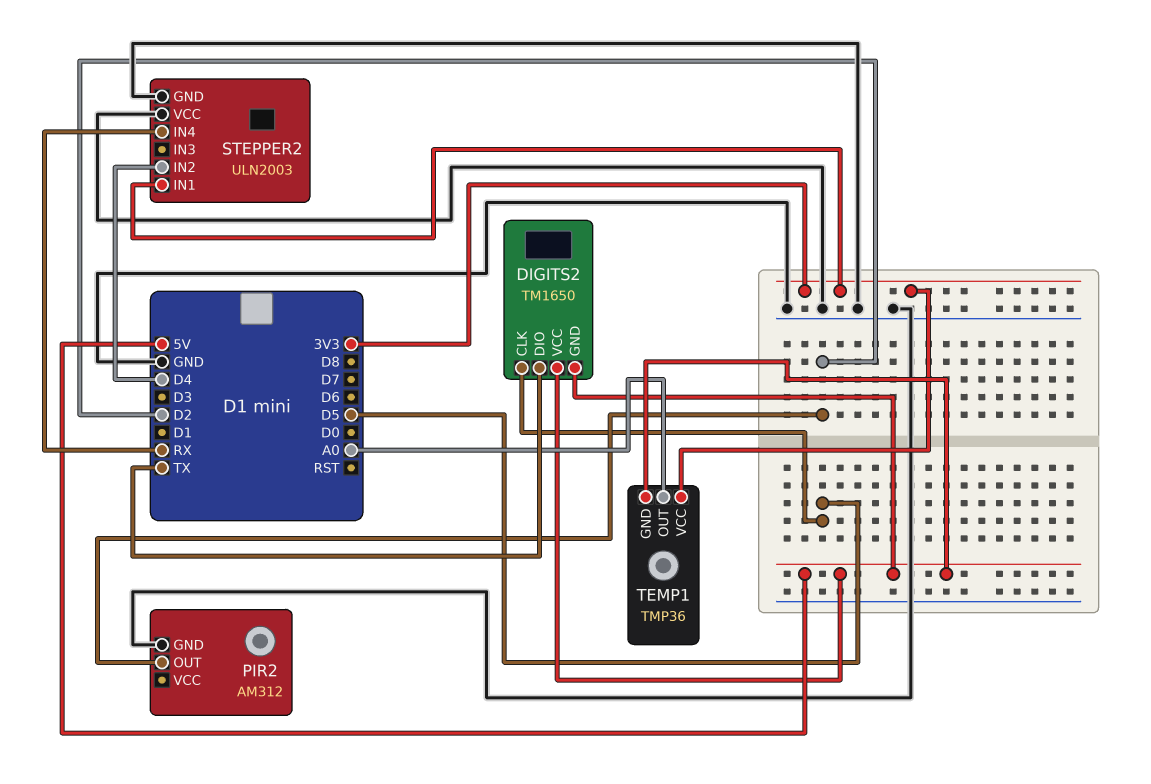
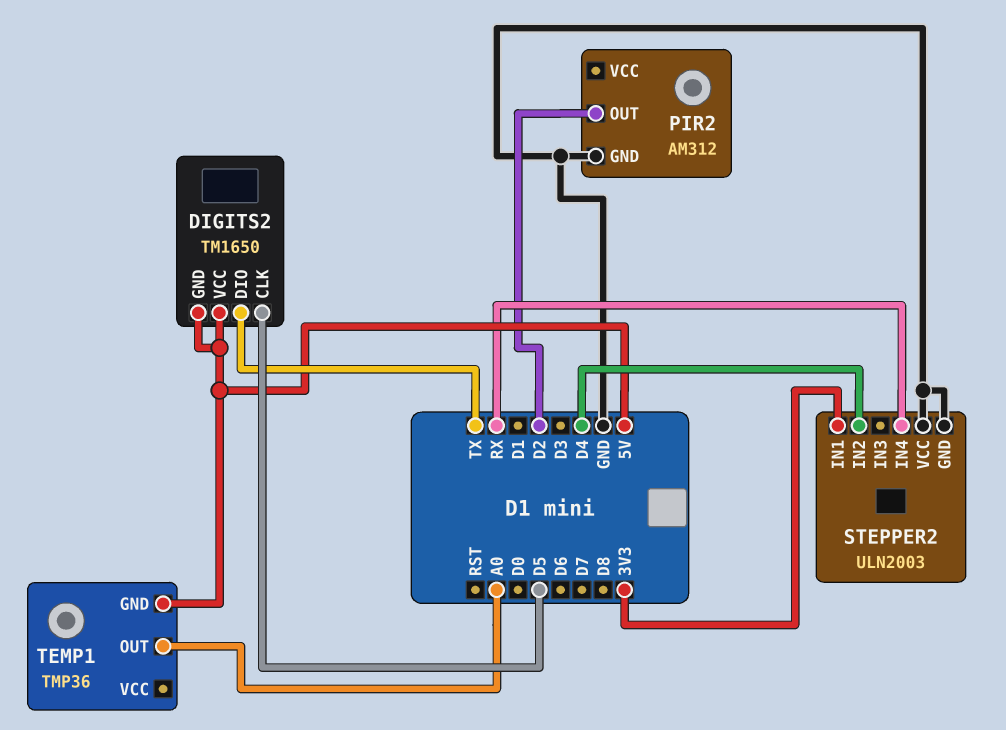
TEMP1 pin VCC: 3V3 -> none

